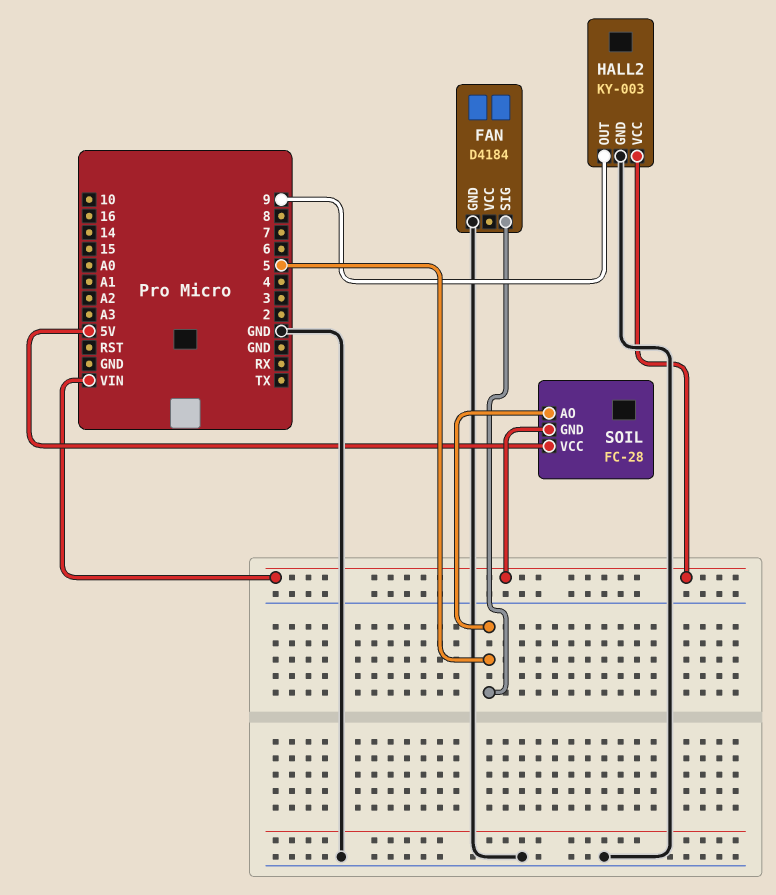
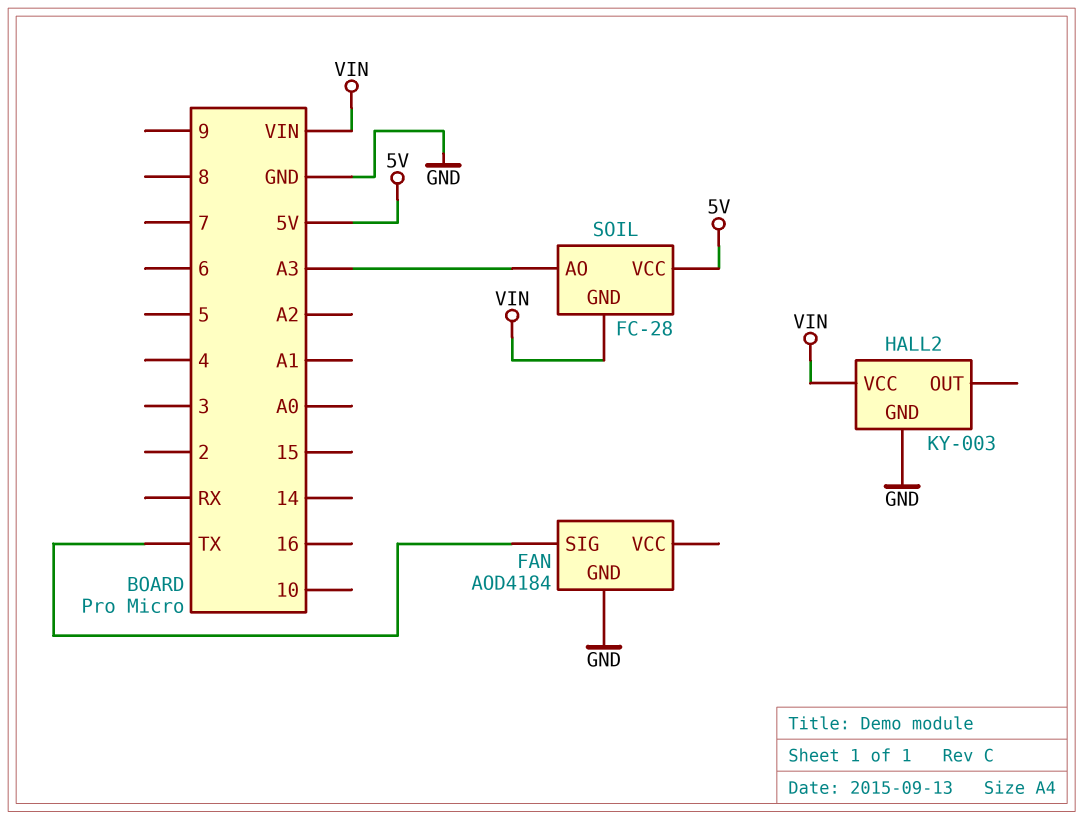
FAN: D4184 -> AOD4184
FAN pin SIG: 5 -> TX
HALL2 pin OUT: 9 -> none
SOIL pin AO: 5 -> A3

